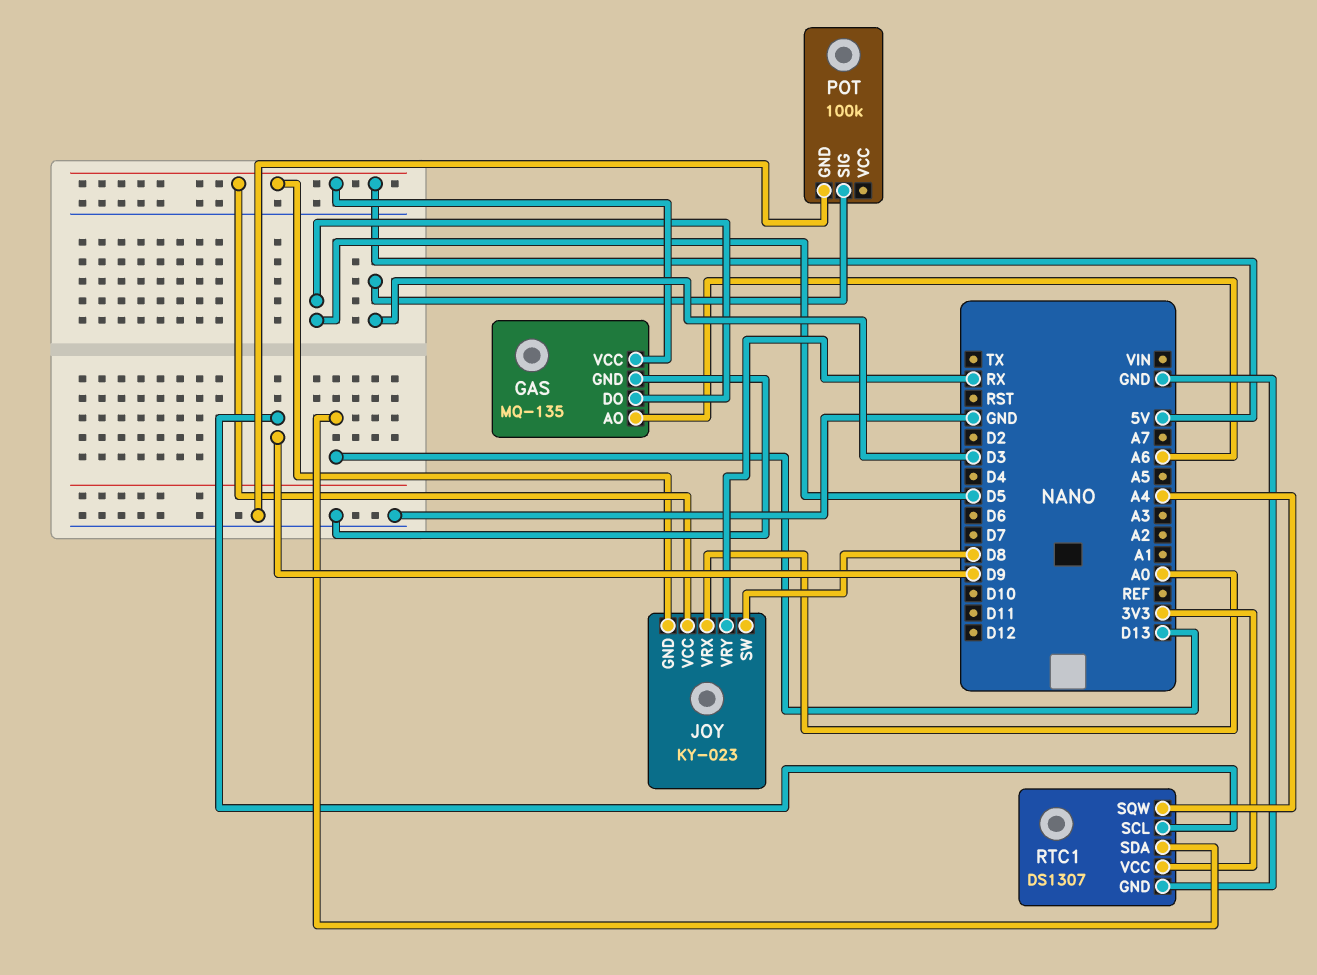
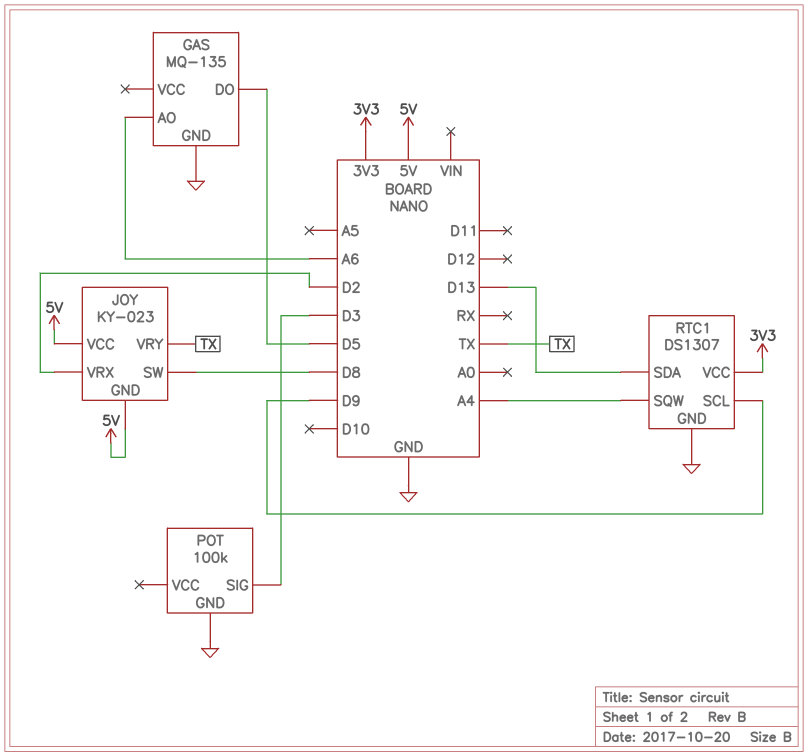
GAS pin VCC: 5V -> none
JOY pin VRX: A0 -> D2
JOY pin VRY: RX -> TX

